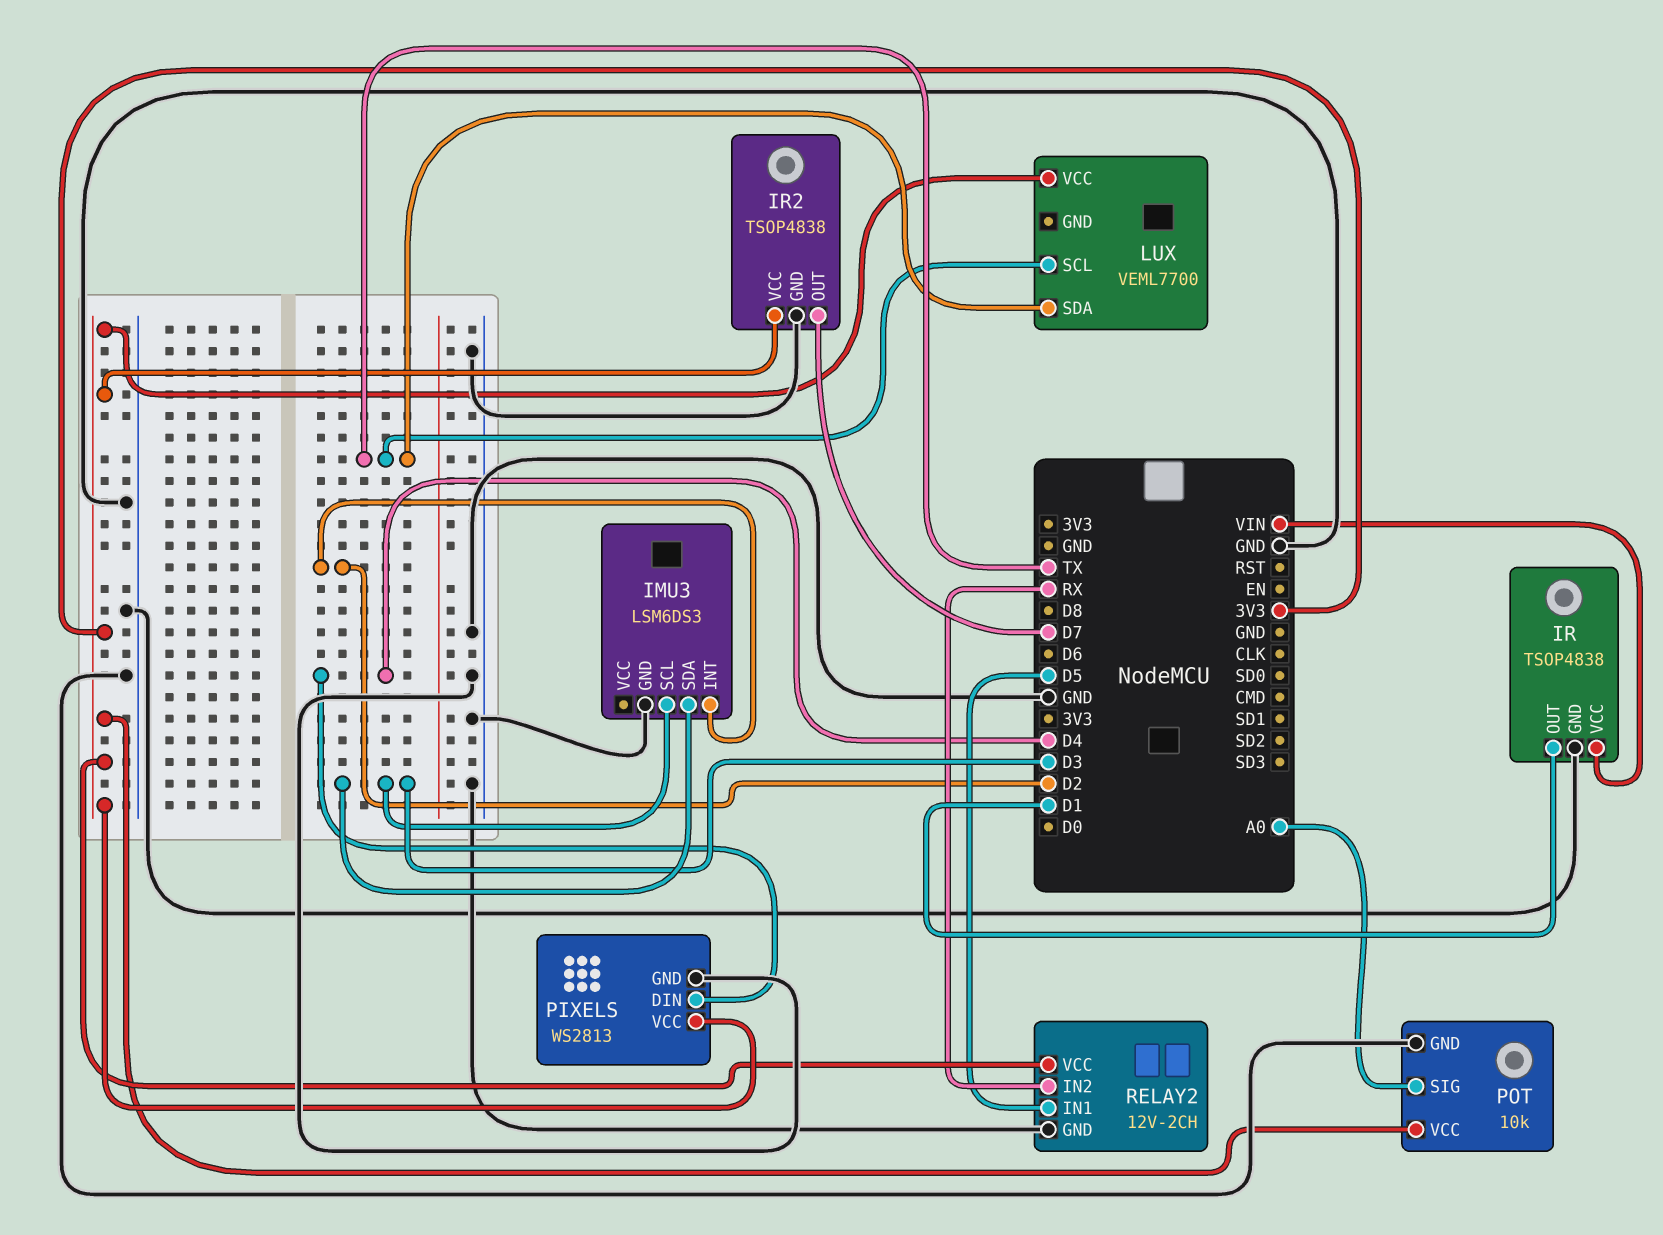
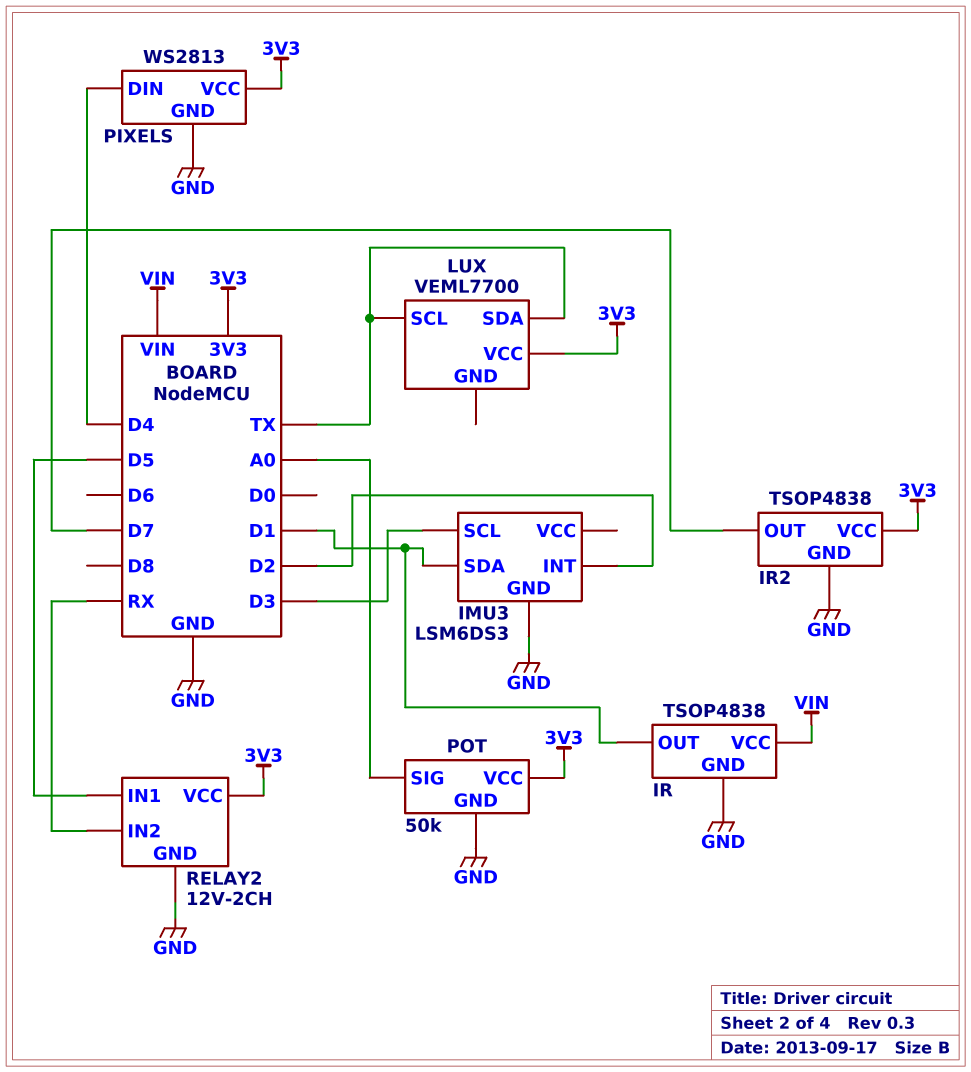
IMU3 pin SDA: D3 -> D1
POT: 10k -> 50k

